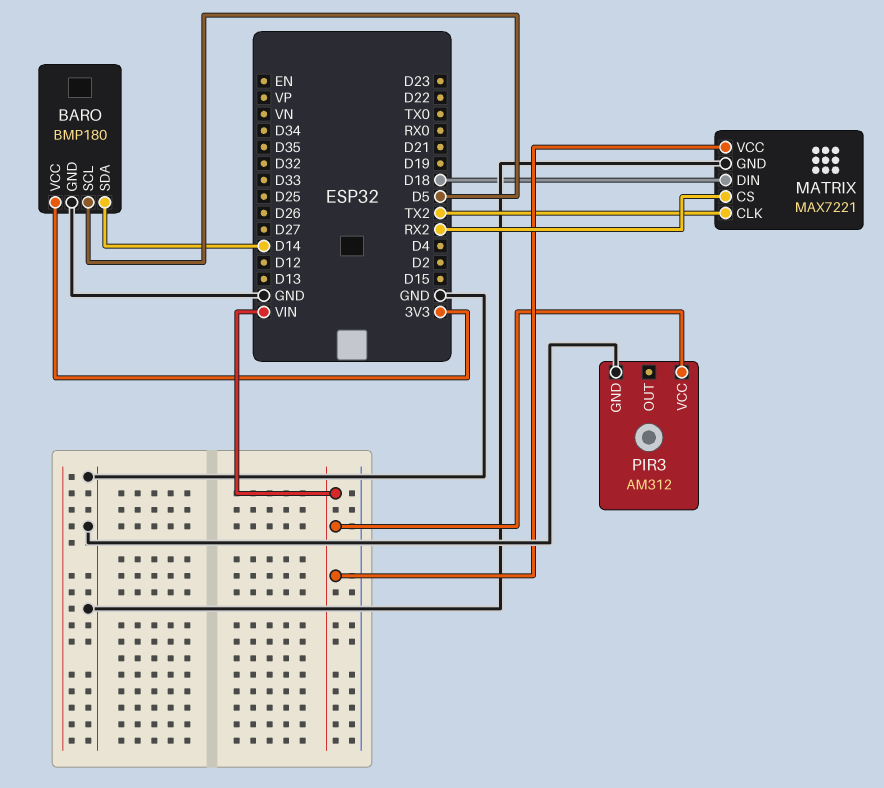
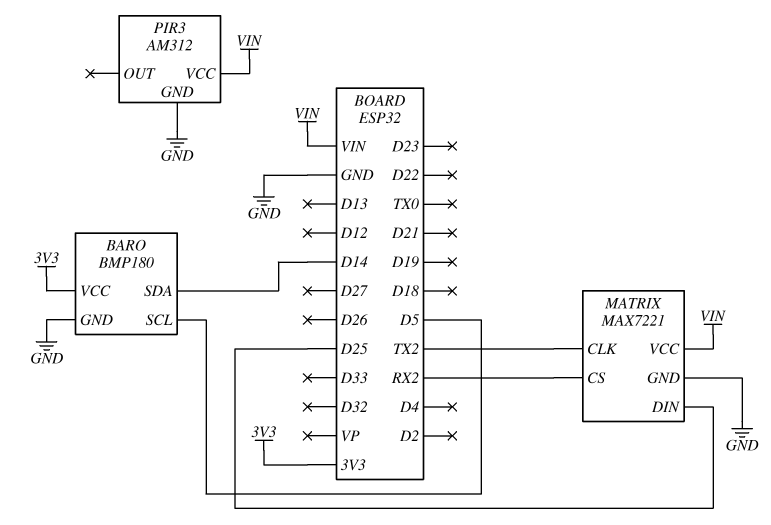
MATRIX pin DIN: D18 -> D25

